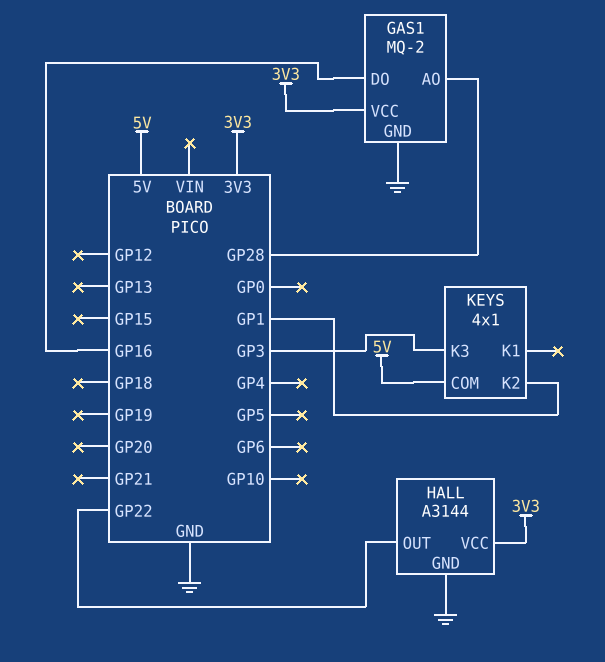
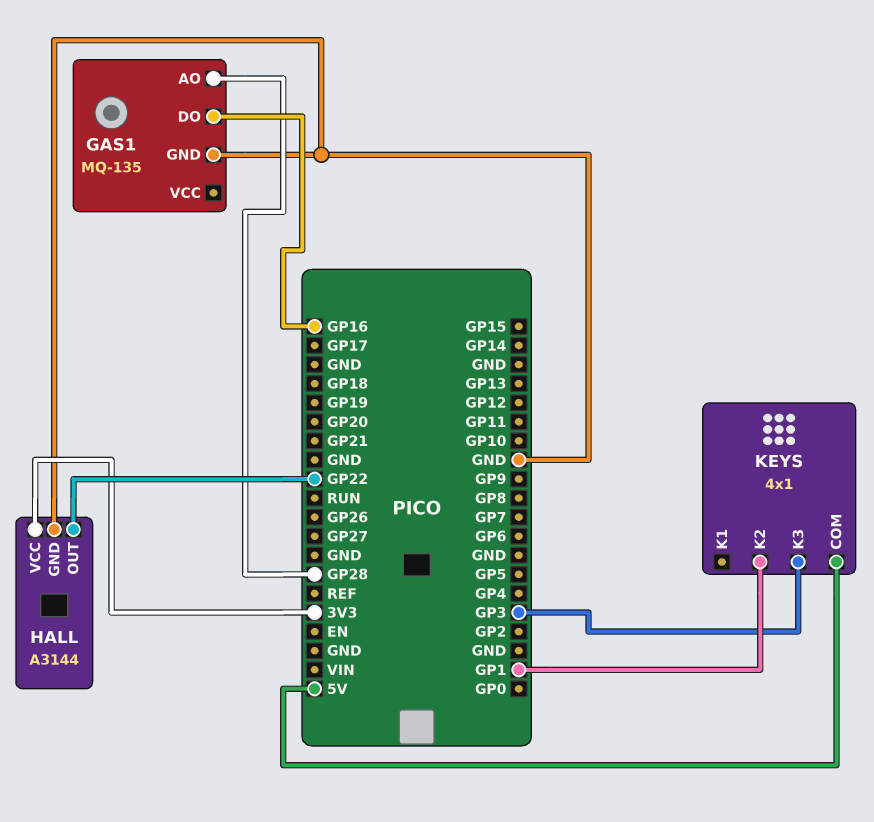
GAS1: MQ-2 -> MQ-135
GAS1 pin VCC: 3V3 -> none

